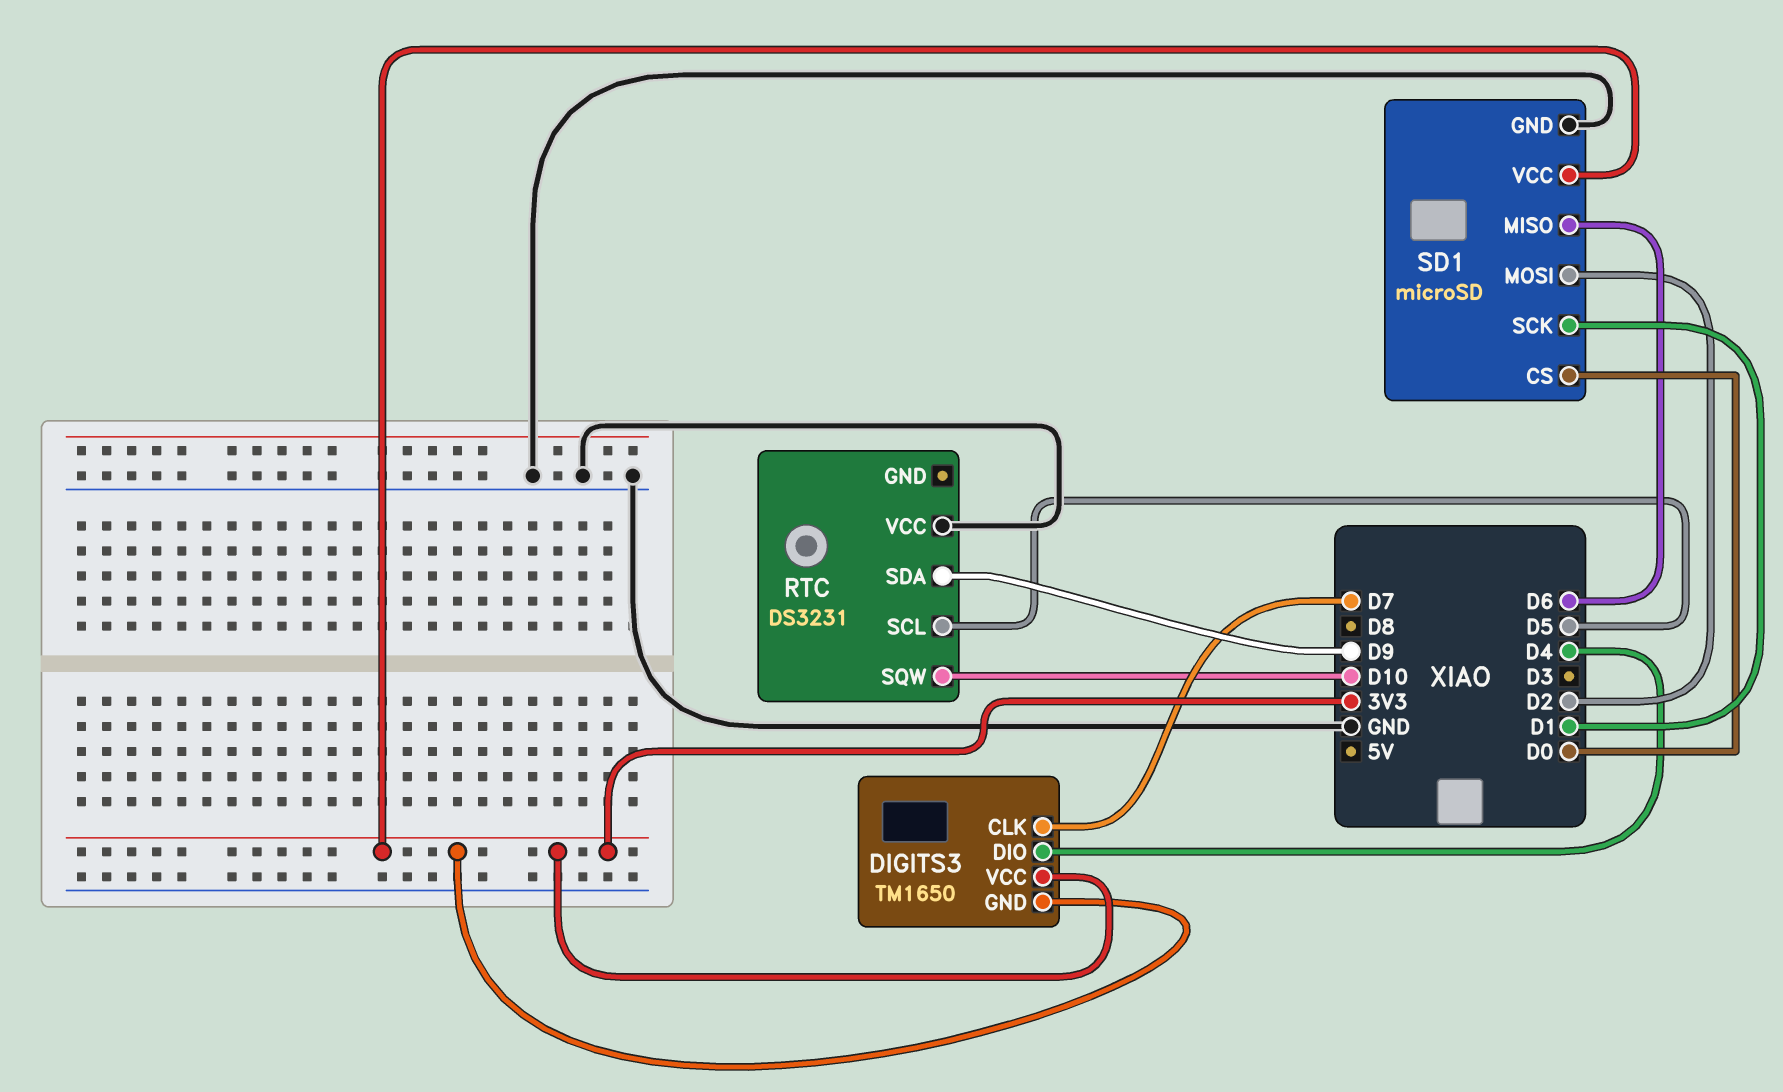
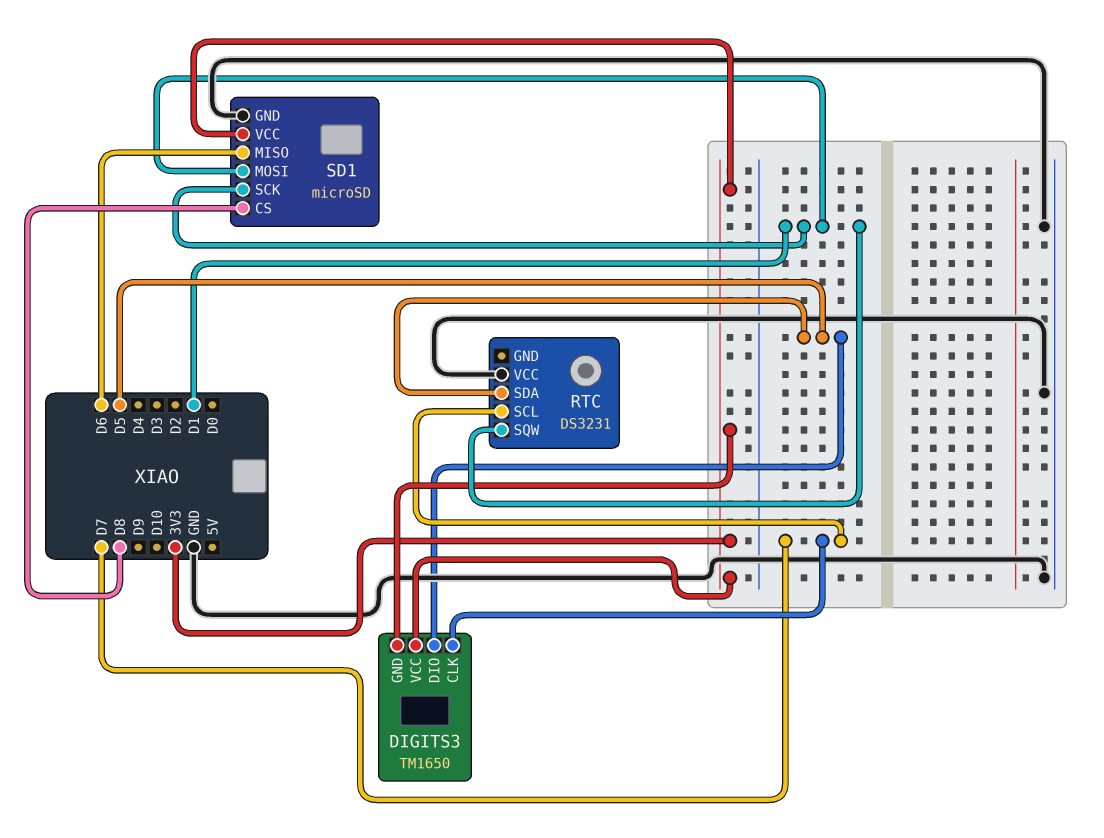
DIGITS3 pin DIO: D4 -> D5
RTC pin SCL: D5 -> D7
RTC pin SDA: D9 -> D5
RTC pin SQW: D10 -> D1
SD1 pin CS: D0 -> D8
SD1 pin MOSI: D2 -> D1

